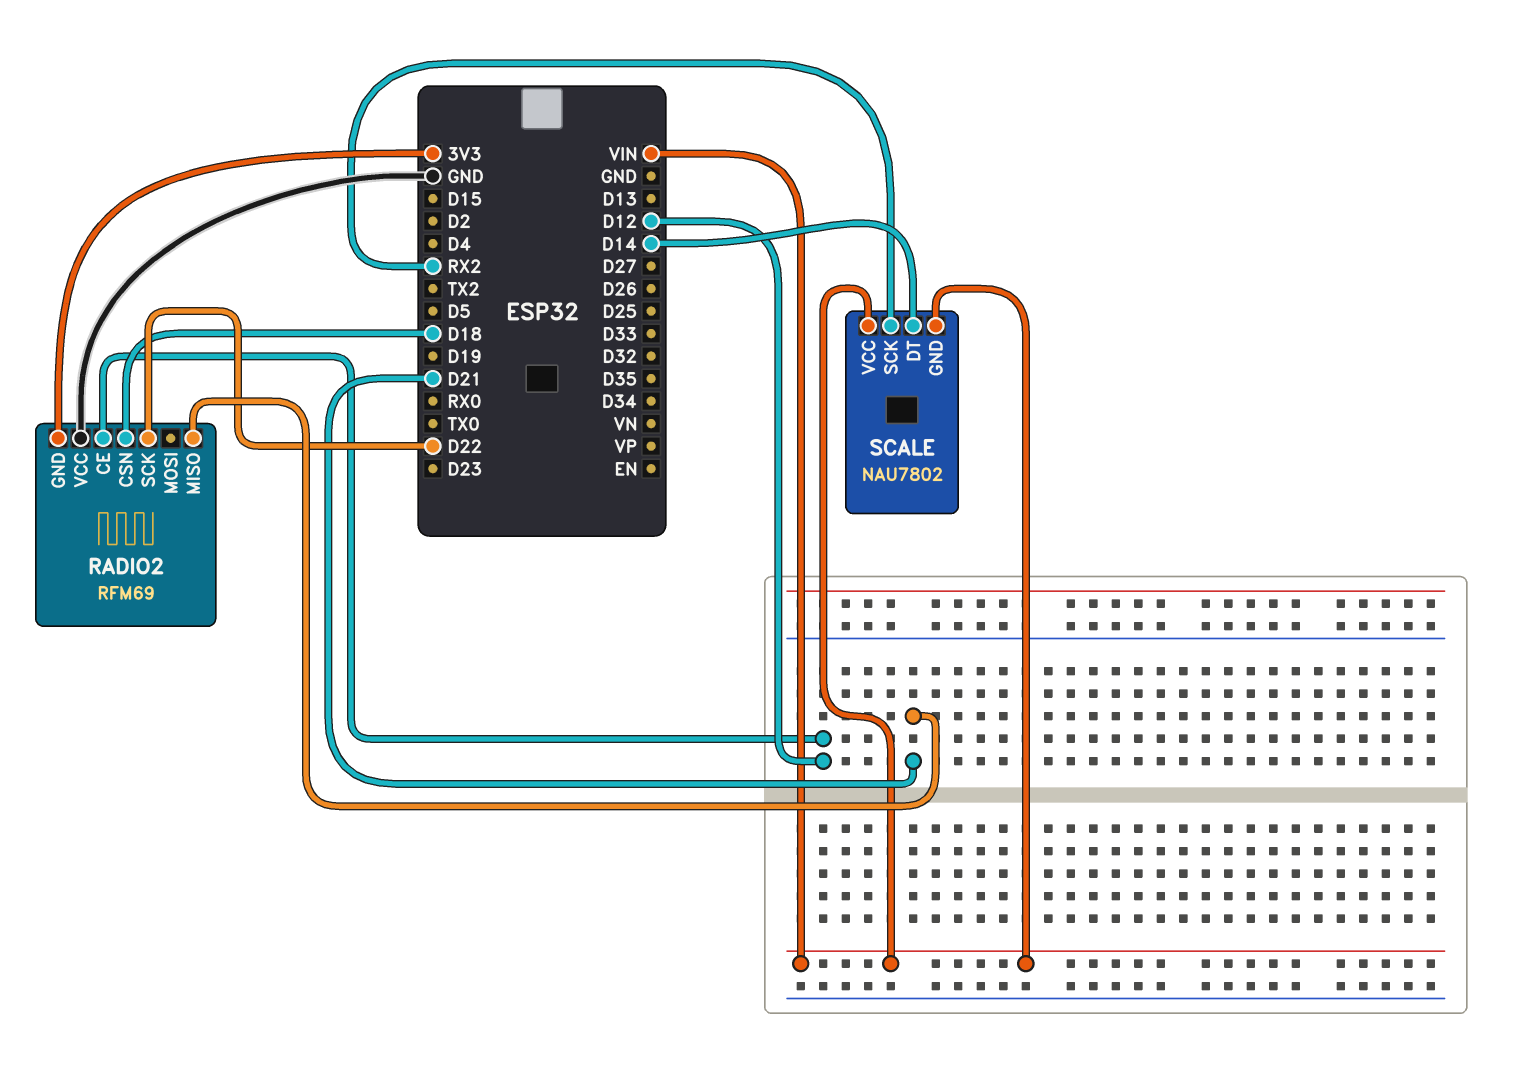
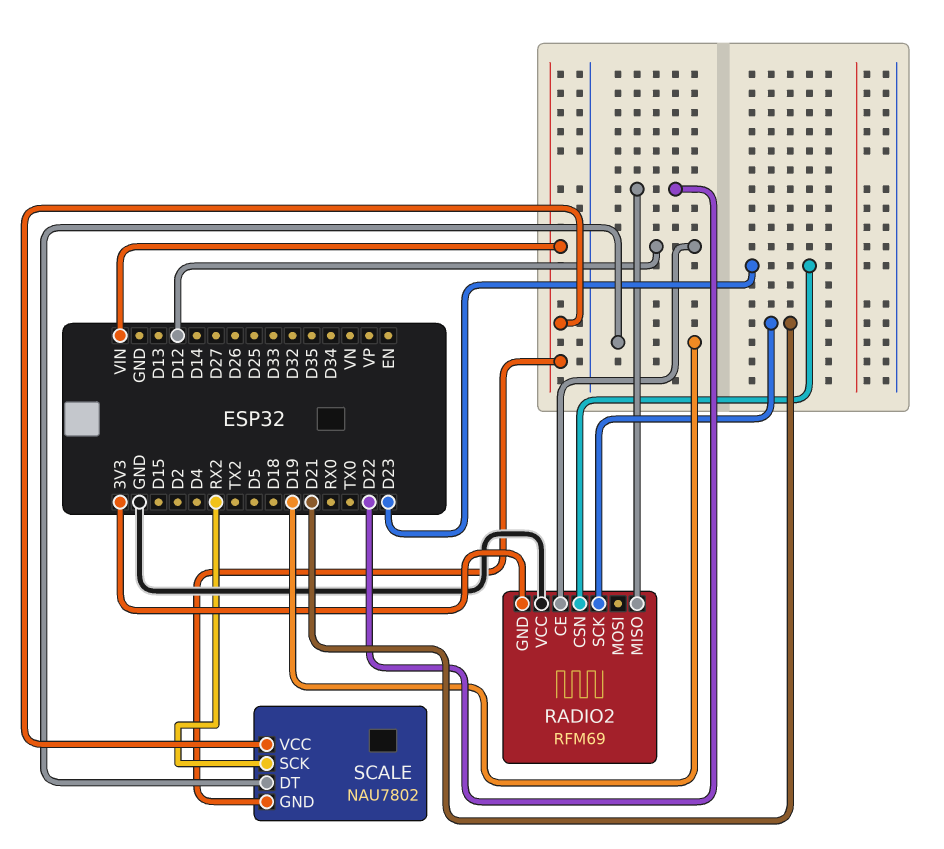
RADIO2 pin CSN: D18 -> D23
RADIO2 pin MISO: D21 -> D22
RADIO2 pin SCK: D22 -> D21
SCALE pin DT: D14 -> D19

